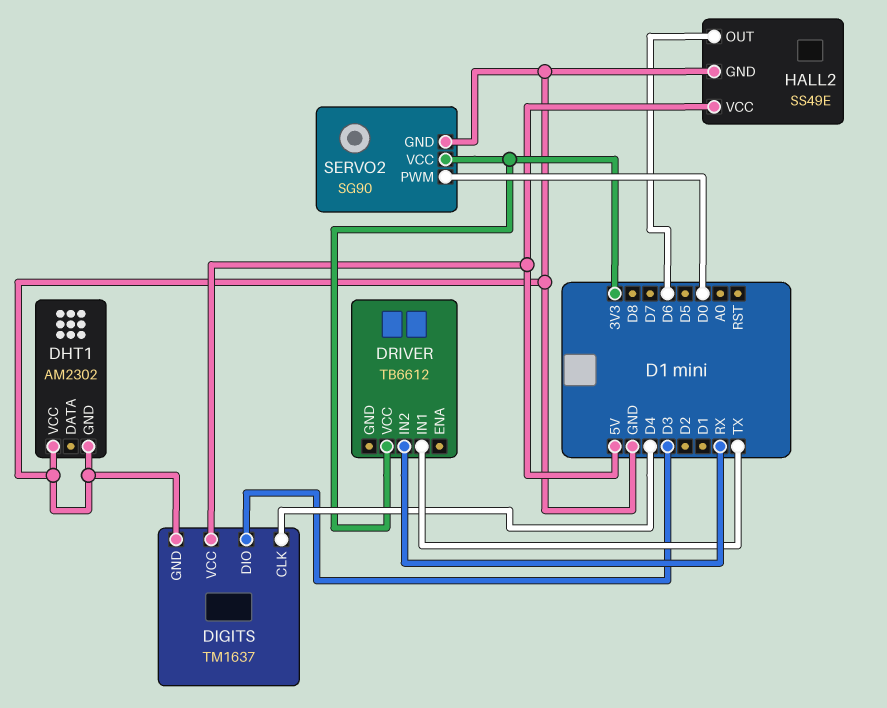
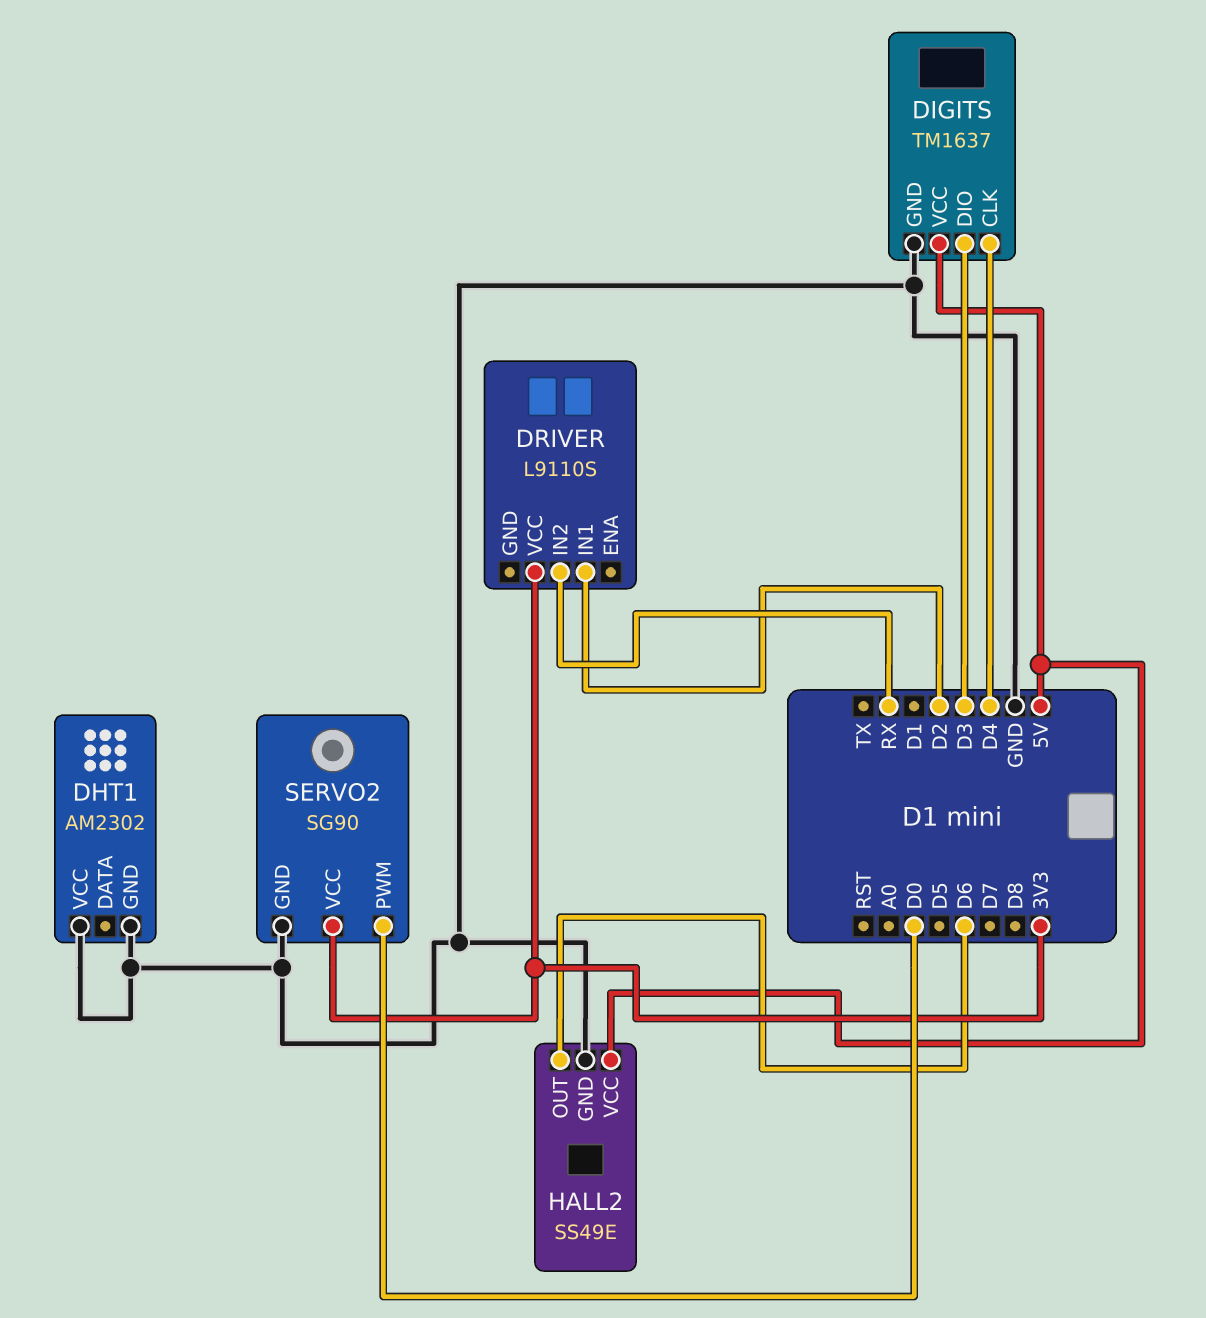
DRIVER: TB6612 -> L9110S
DRIVER pin IN1: TX -> D2

